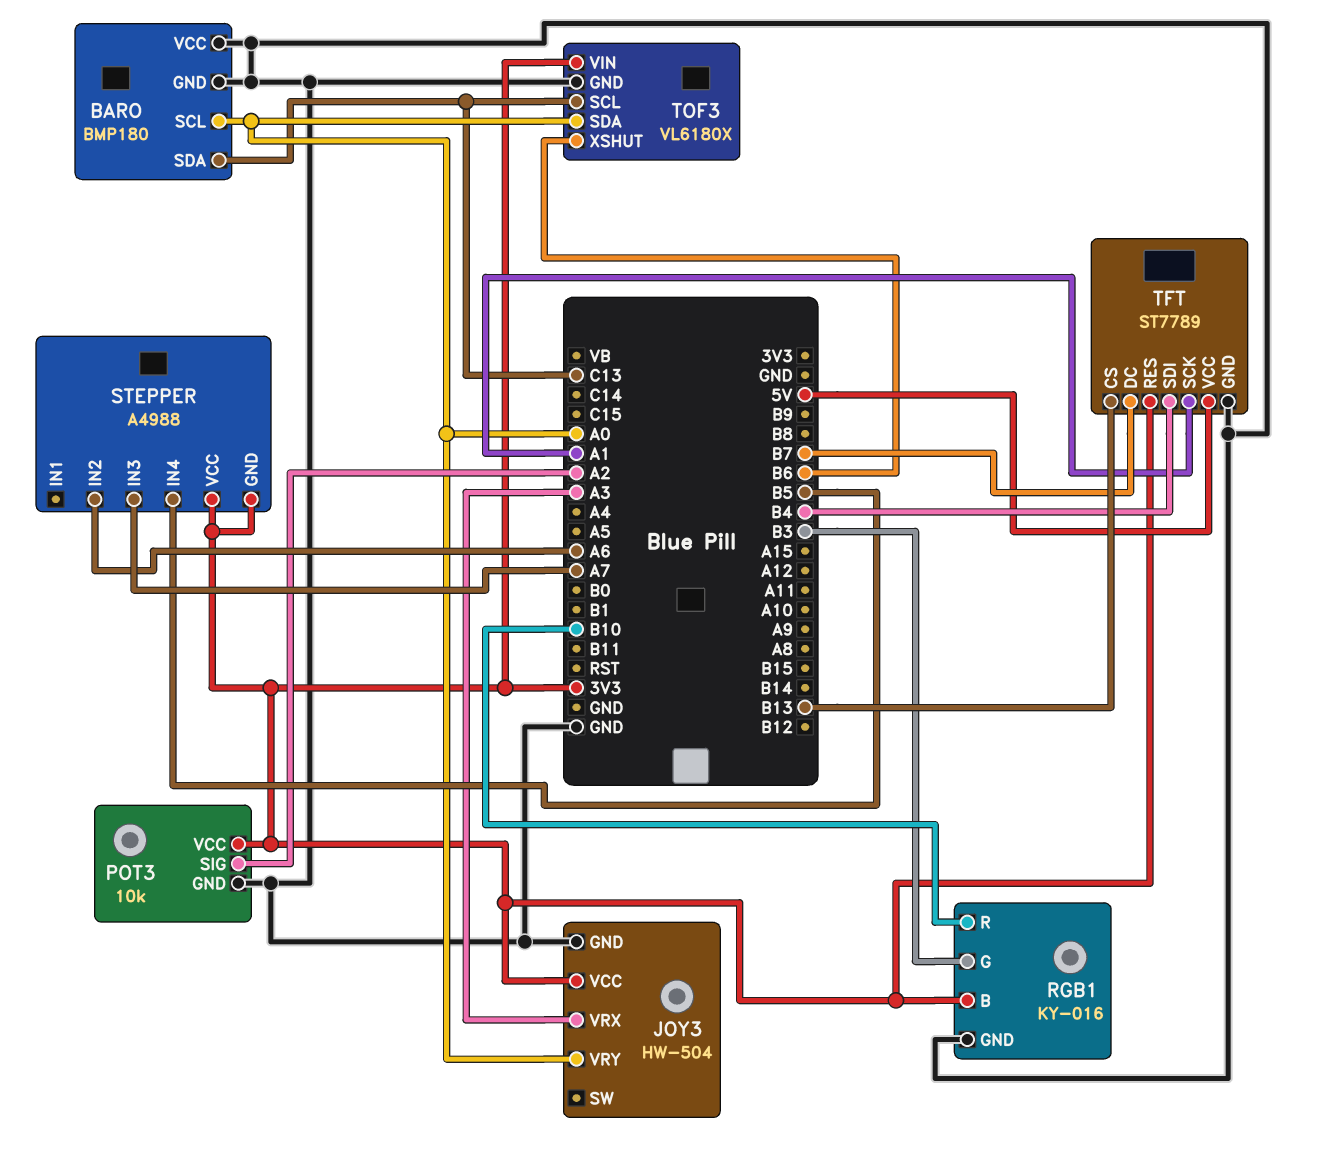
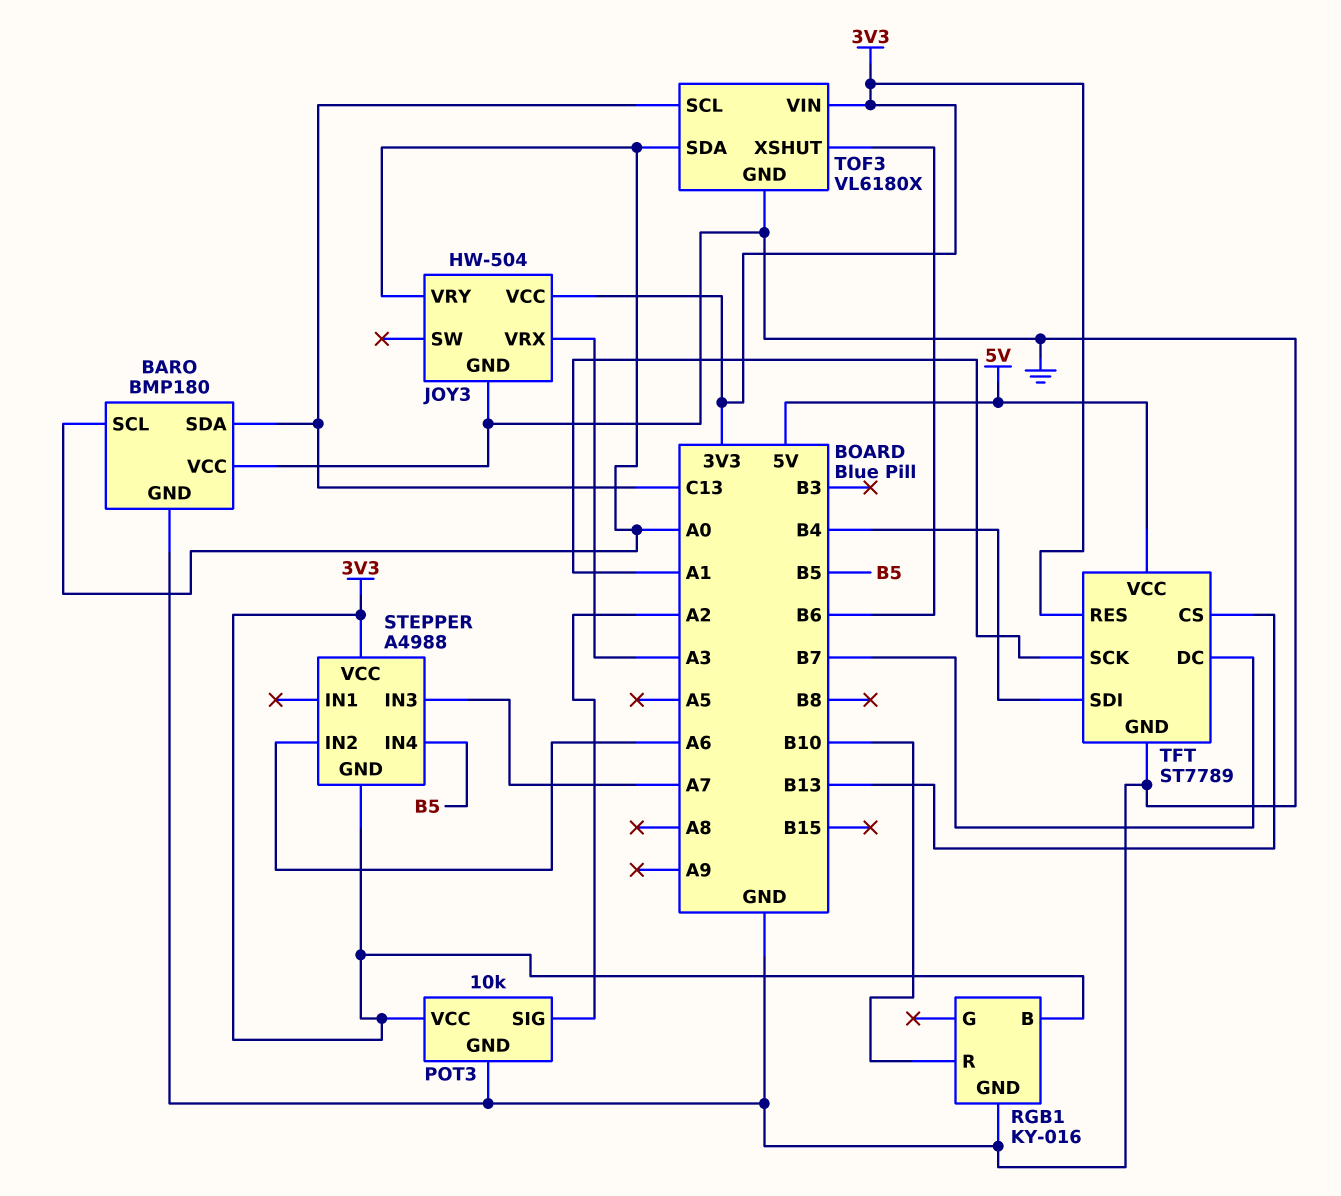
RGB1 pin G: B3 -> none

